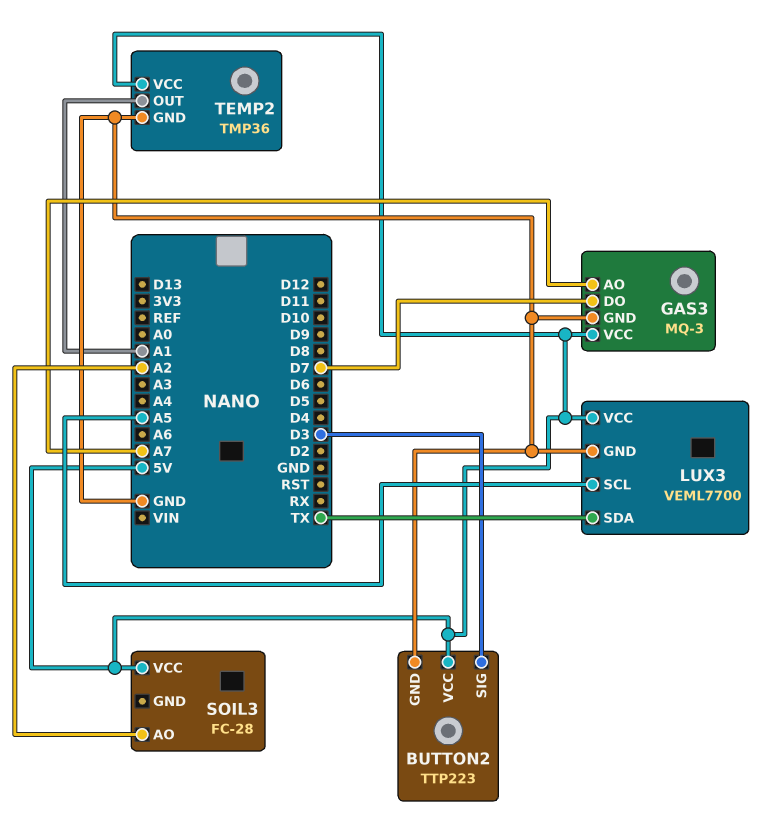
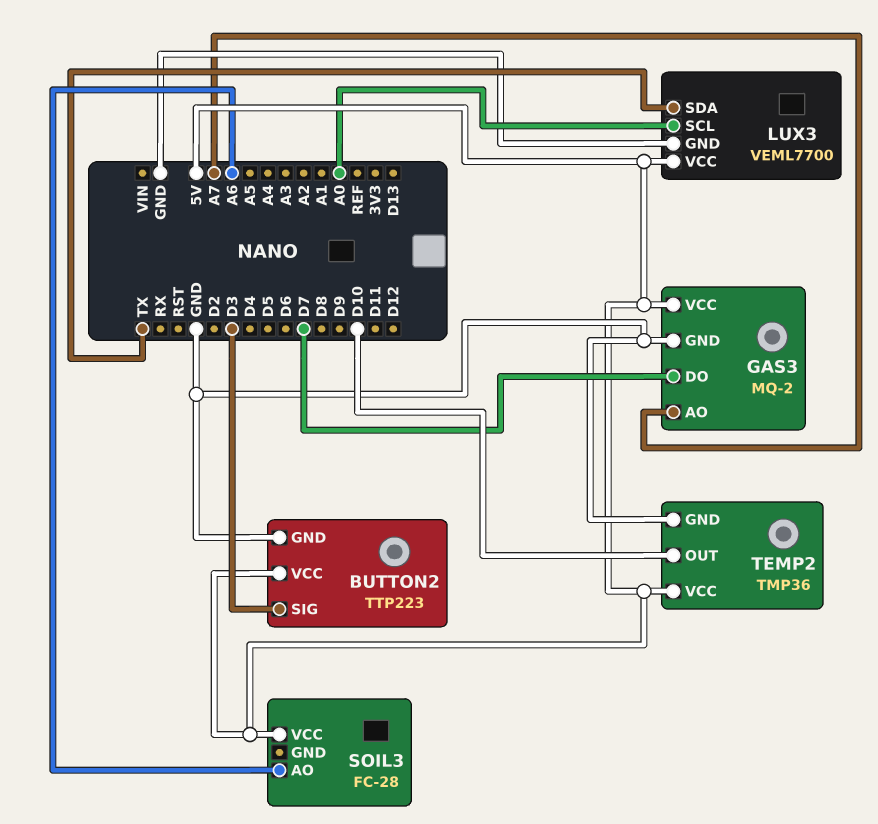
GAS3: MQ-3 -> MQ-2
LUX3 pin SCL: A5 -> A0
SOIL3 pin AO: A2 -> A6
TEMP2 pin OUT: A1 -> D10

